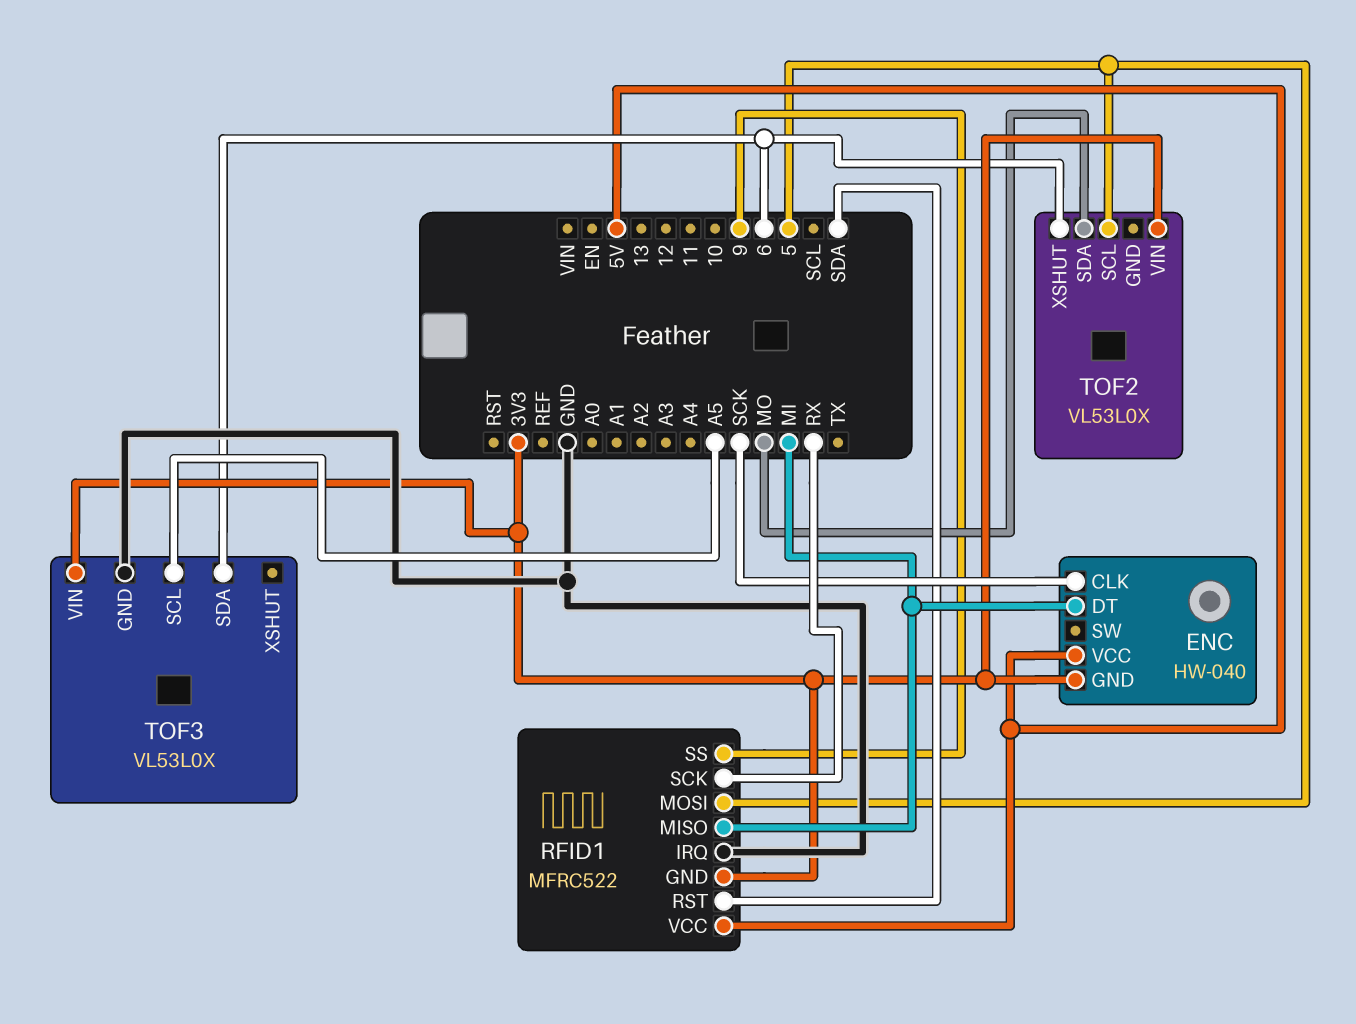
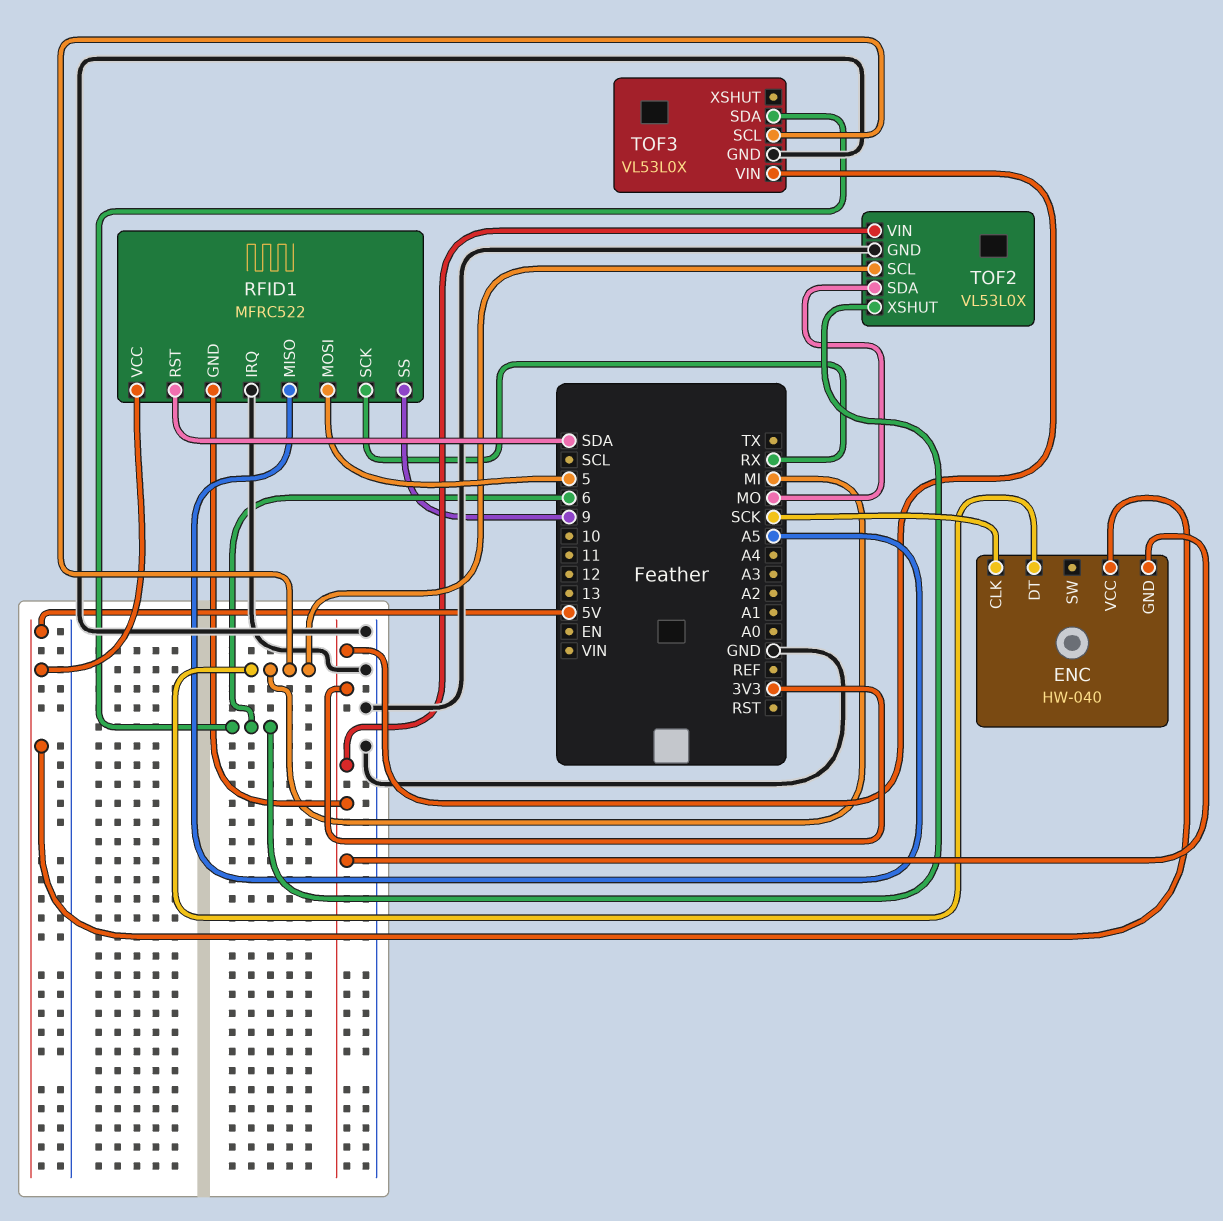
RFID1 pin MISO: MI -> A5
TOF2 pin GND: none -> GND
TOF2 pin SCL: 5 -> MI
TOF3 pin SCL: A5 -> MI

